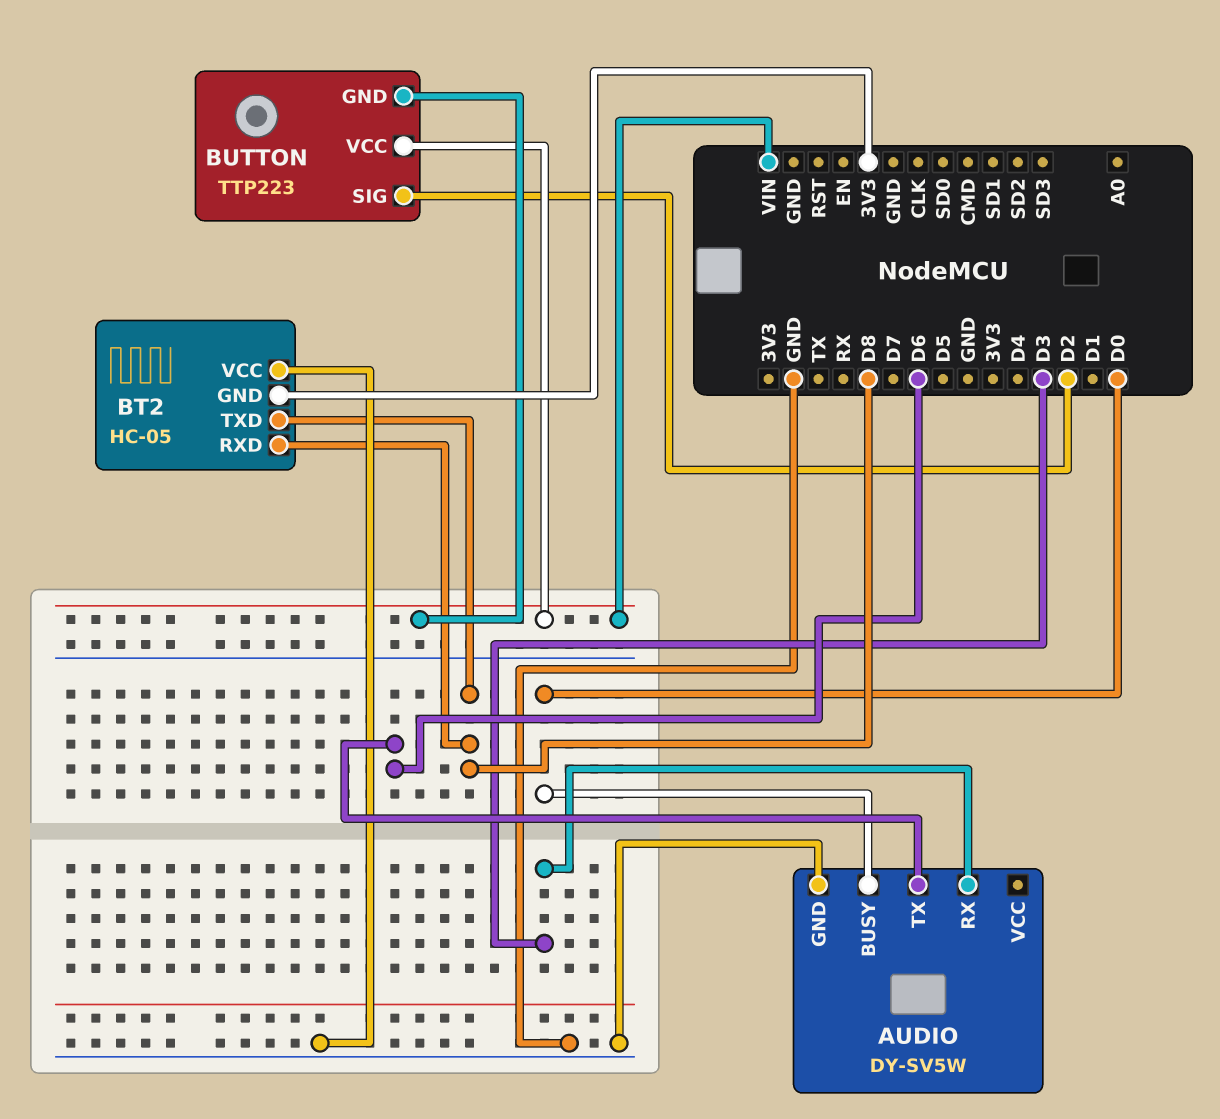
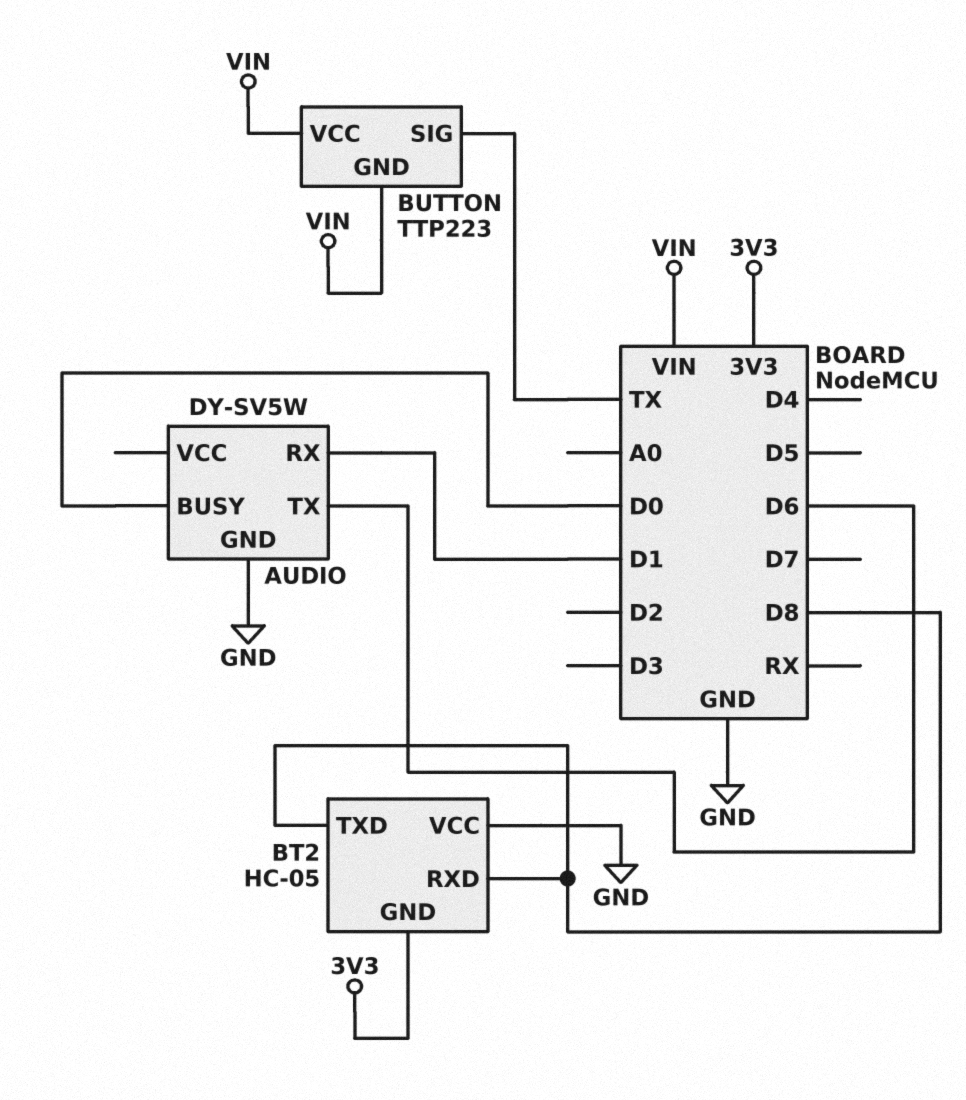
AUDIO pin RX: D3 -> D1
BUTTON pin SIG: D2 -> TX

